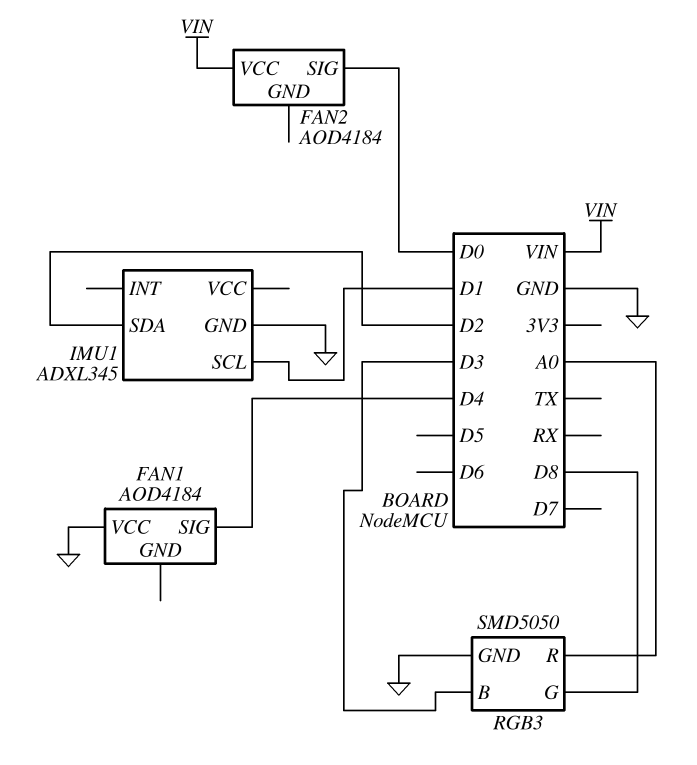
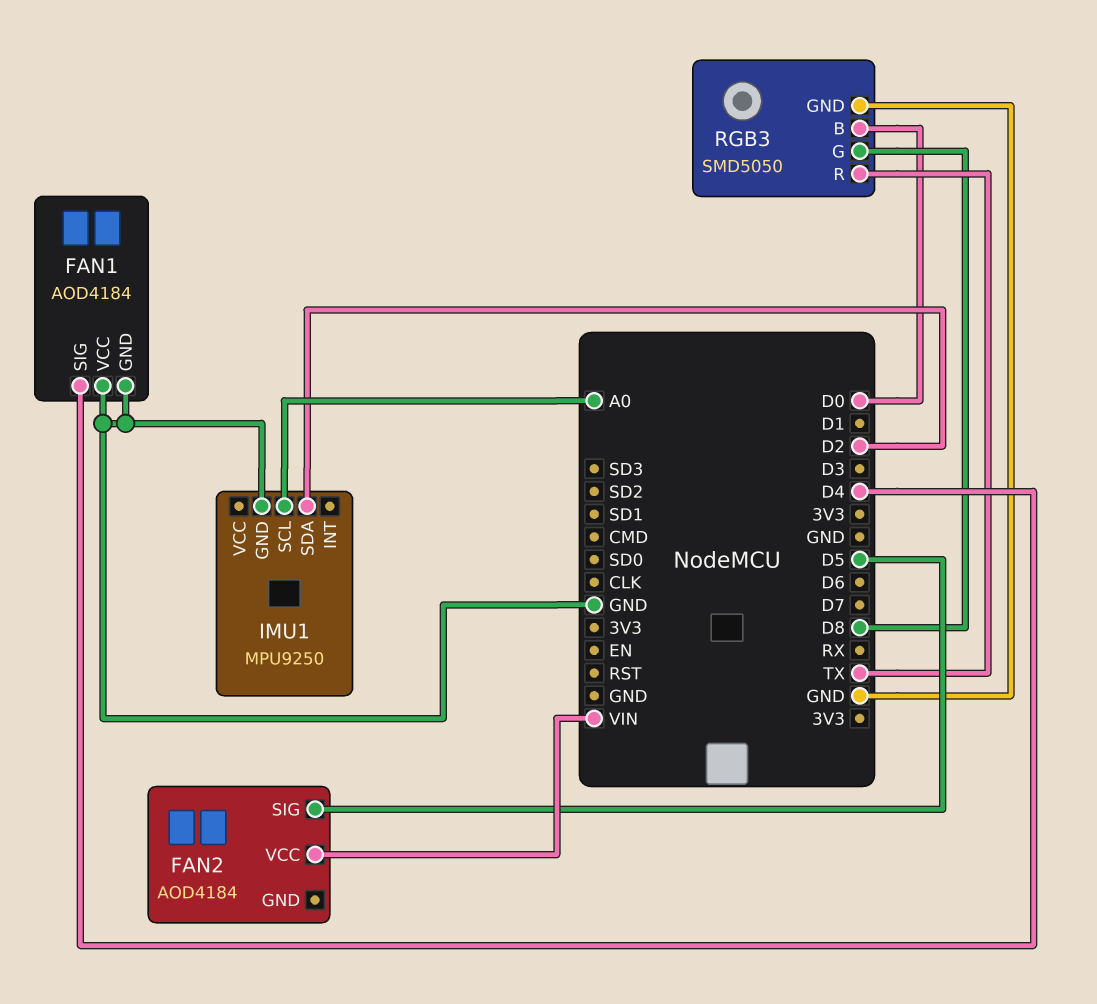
FAN1 pin GND: none -> GND
FAN2 pin SIG: D0 -> D5
IMU1: ADXL345 -> MPU9250
IMU1 pin SCL: D1 -> A0
RGB3 pin B: D3 -> D0
RGB3 pin R: A0 -> TX

